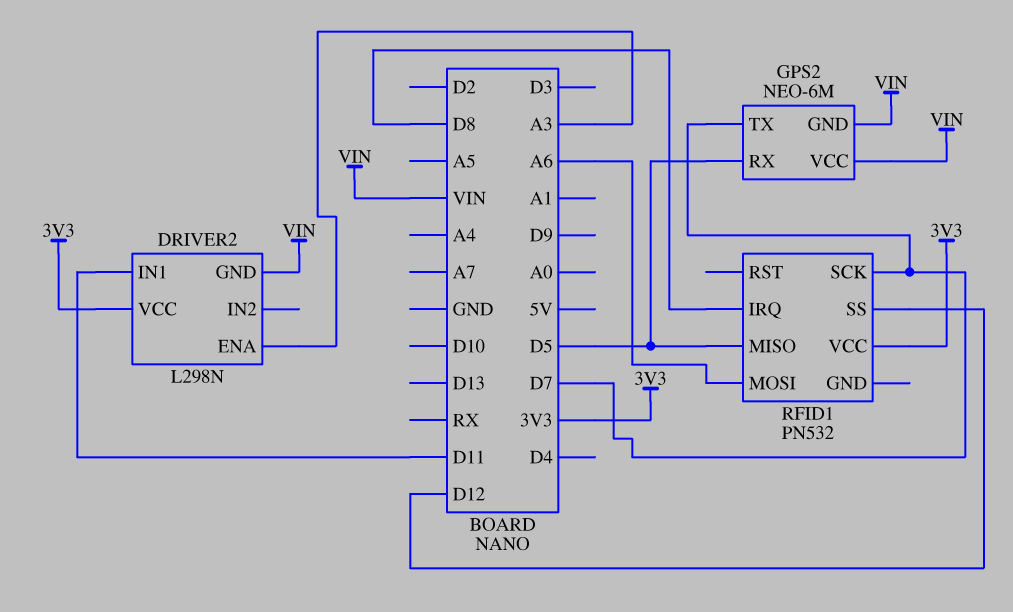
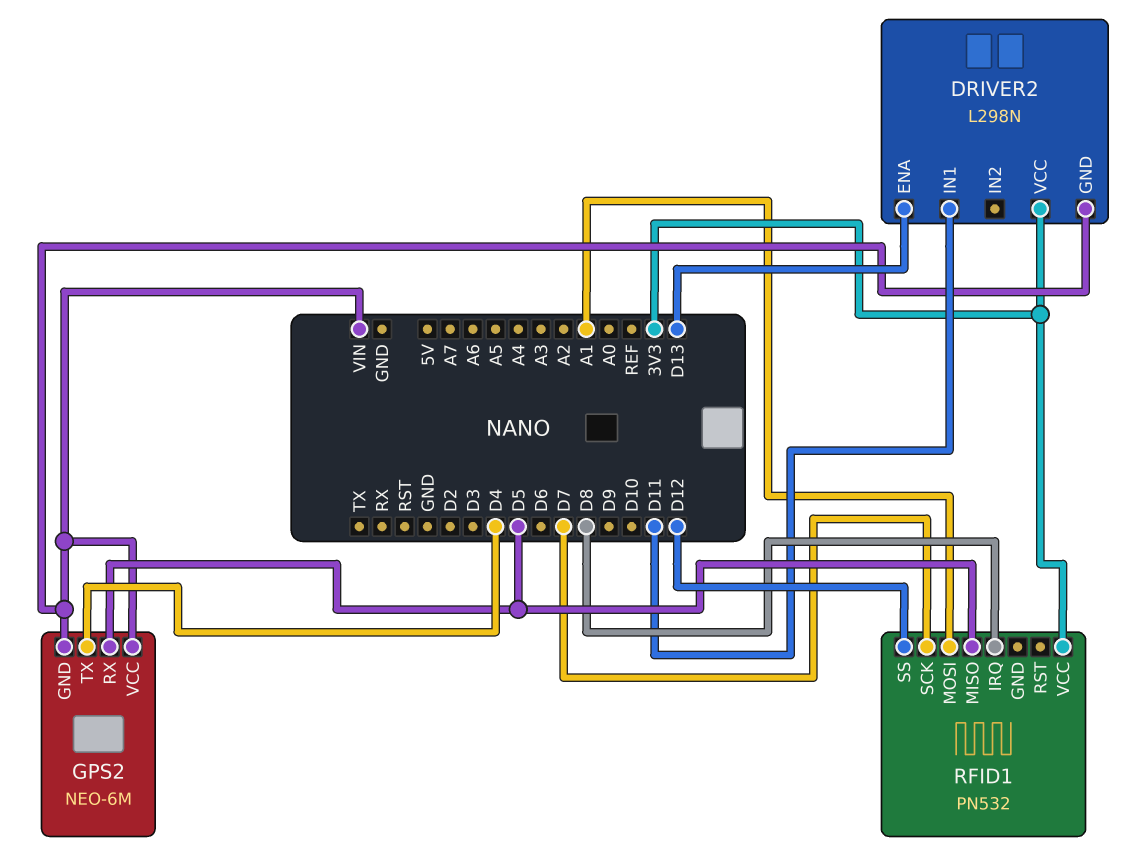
DRIVER2 pin ENA: A3 -> D13
GPS2 pin TX: D7 -> D4
RFID1 pin MOSI: A6 -> A1

